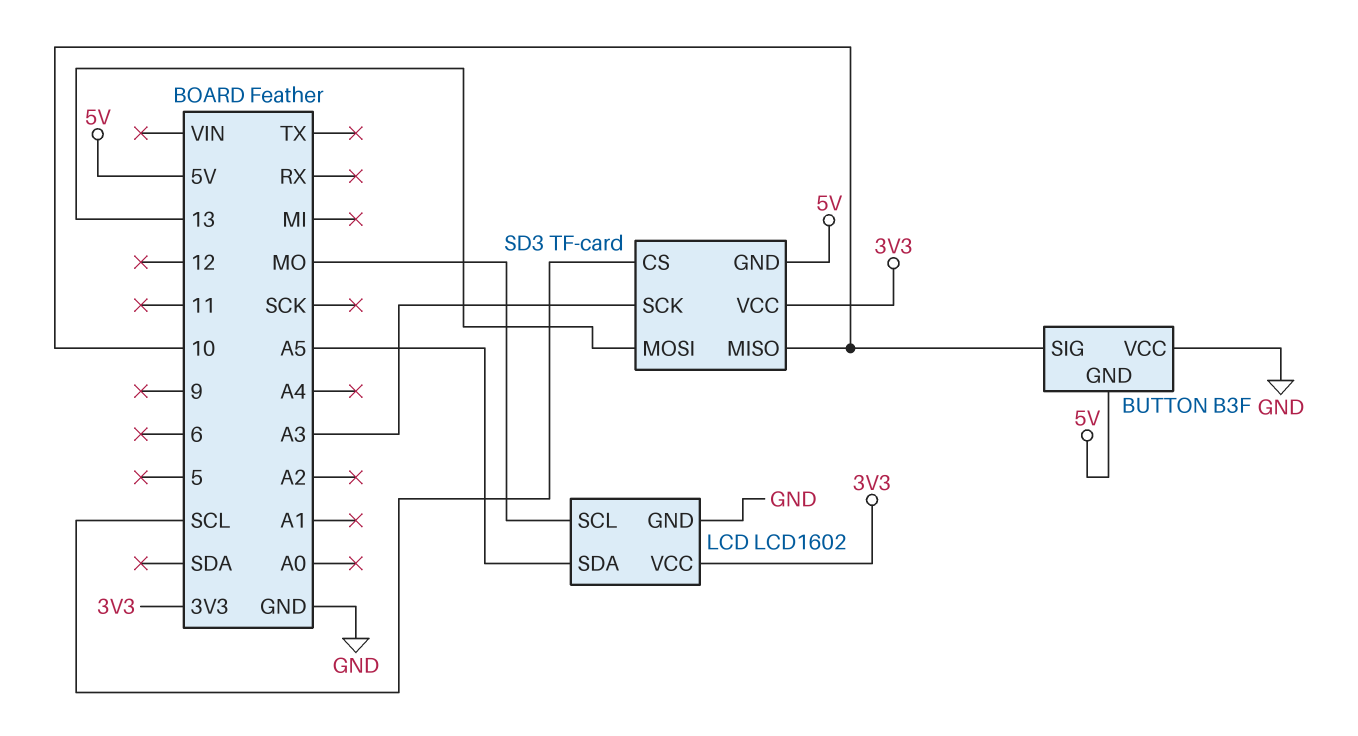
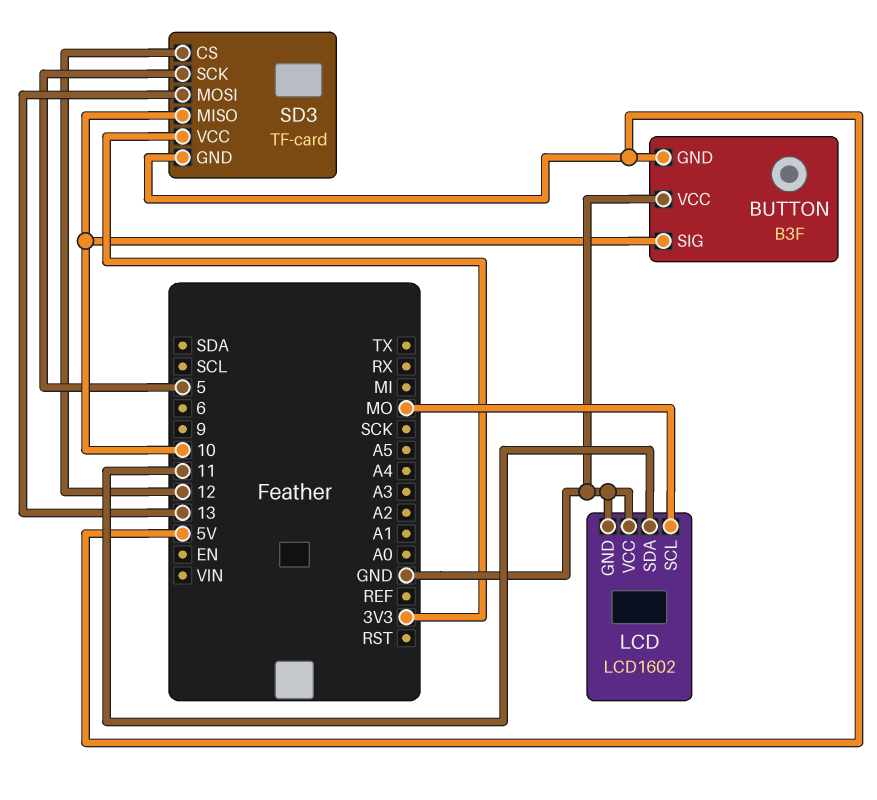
LCD pin SDA: A5 -> 11
LCD pin VCC: 3V3 -> GND
SD3 pin CS: SCL -> 12
SD3 pin SCK: A3 -> 5

